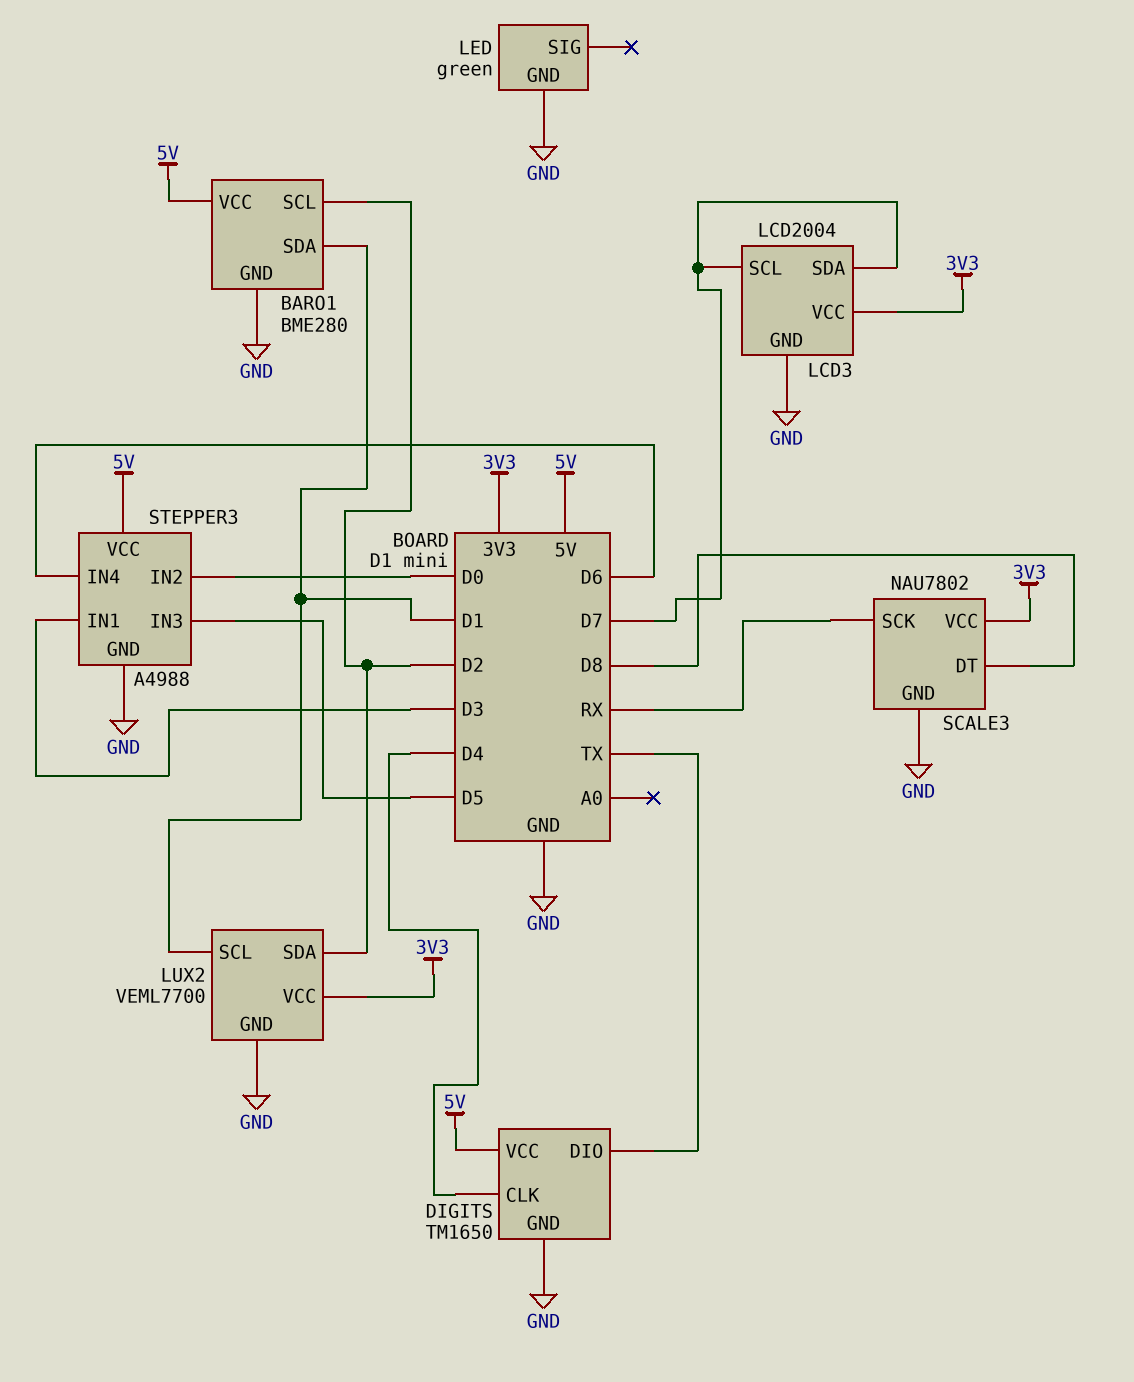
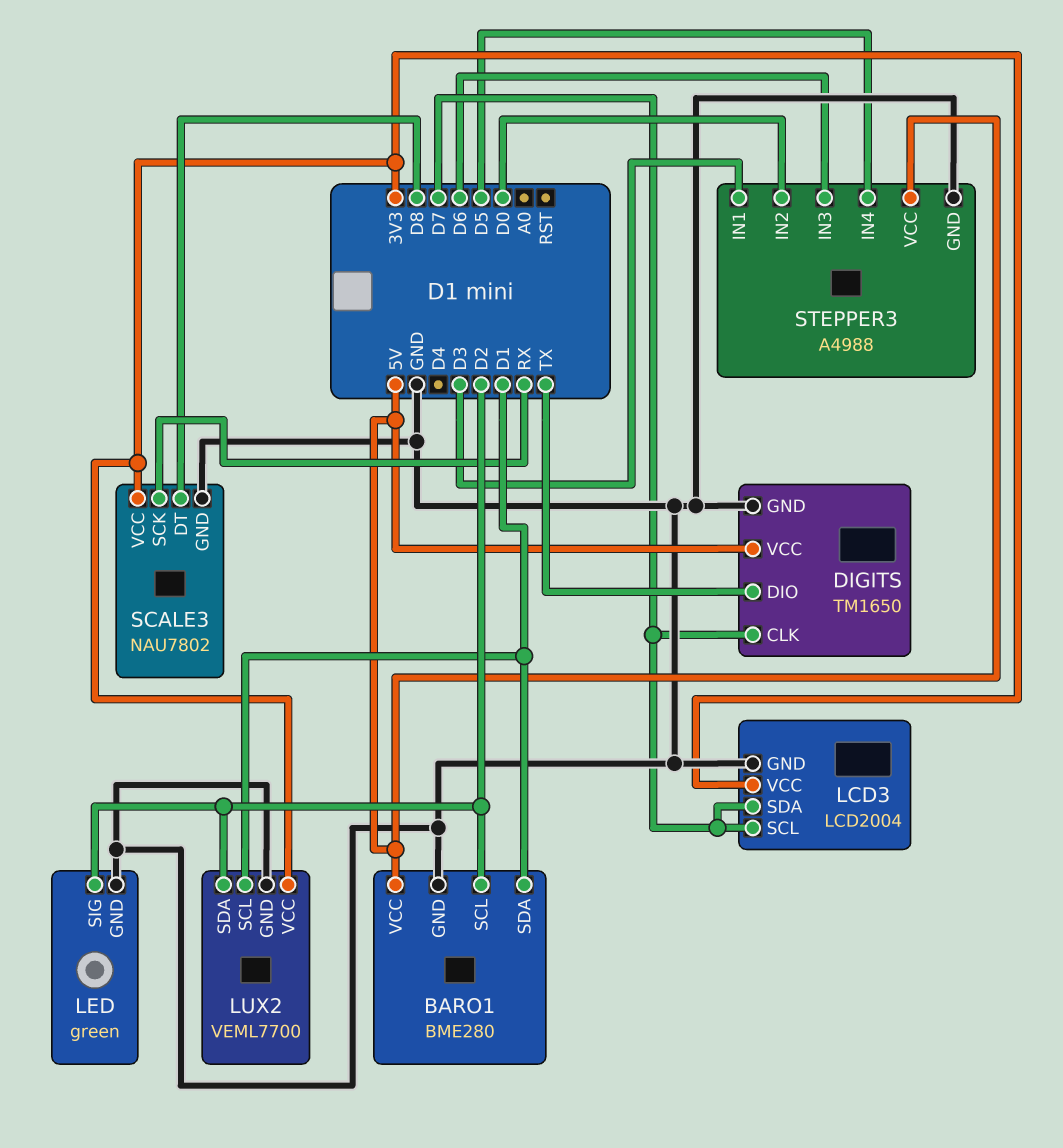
DIGITS pin CLK: D4 -> D7
LED pin SIG: none -> D2
STEPPER3 pin IN3: D5 -> D6
STEPPER3 pin IN4: D6 -> D5

